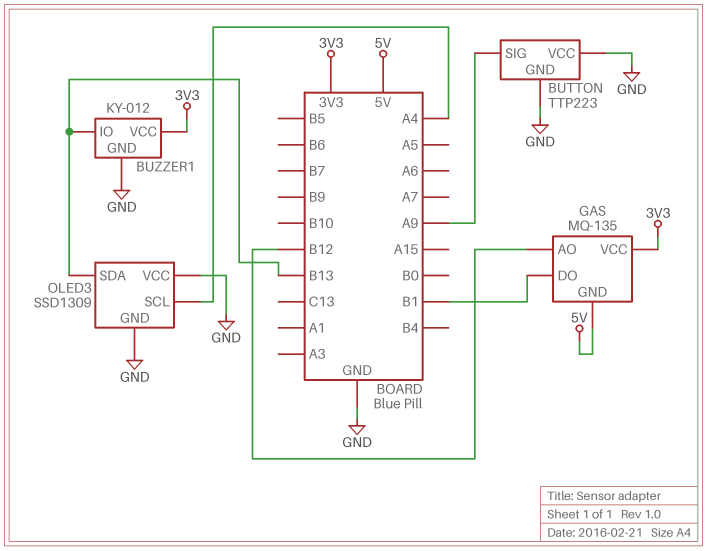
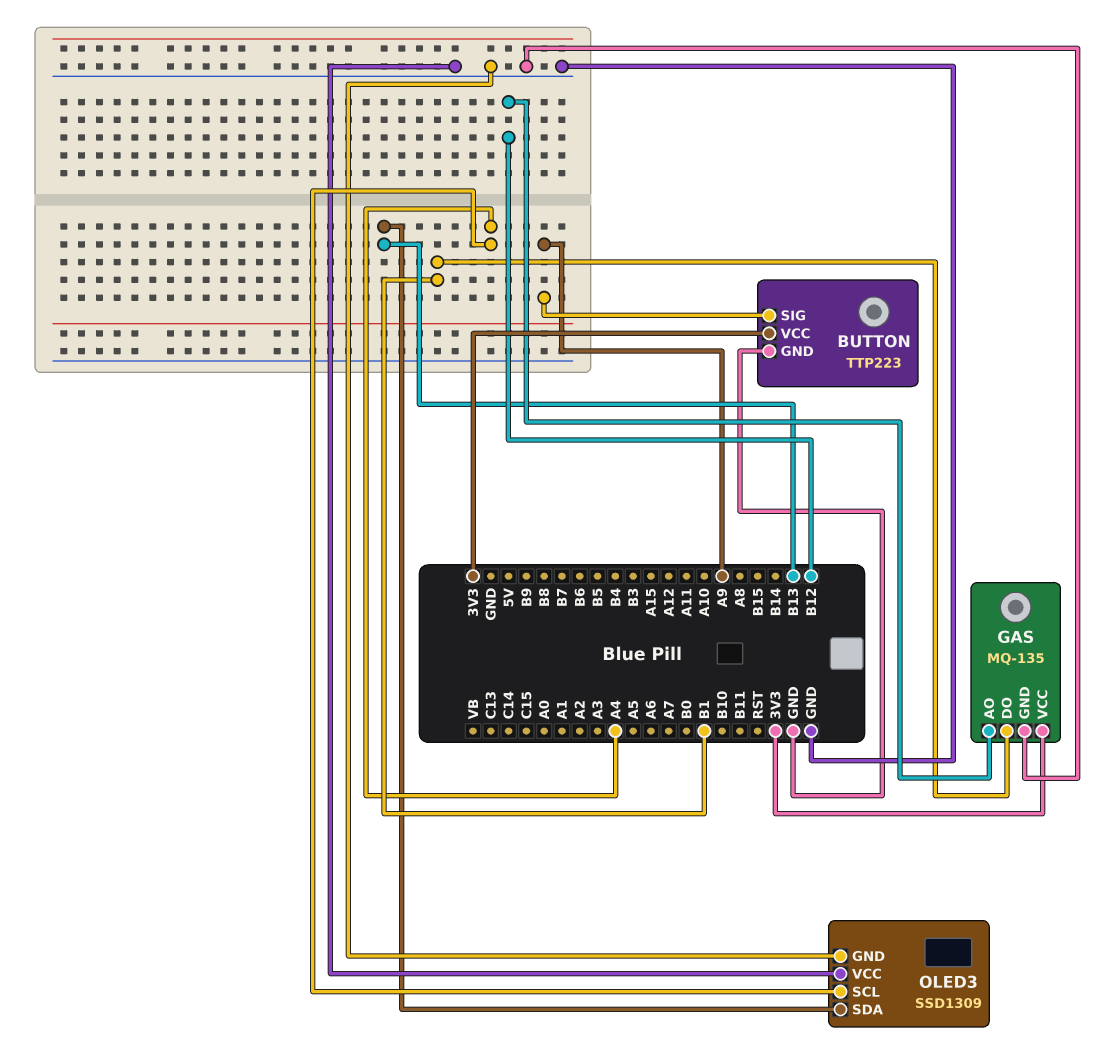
BUTTON pin VCC: GND -> 3V3
BUZZER1: KY-012 -> none
BUZZER1 pin GND: GND -> none
BUZZER1 pin IO: B13 -> none
BUZZER1 pin VCC: 3V3 -> none
GAS pin GND: 5V -> GND

